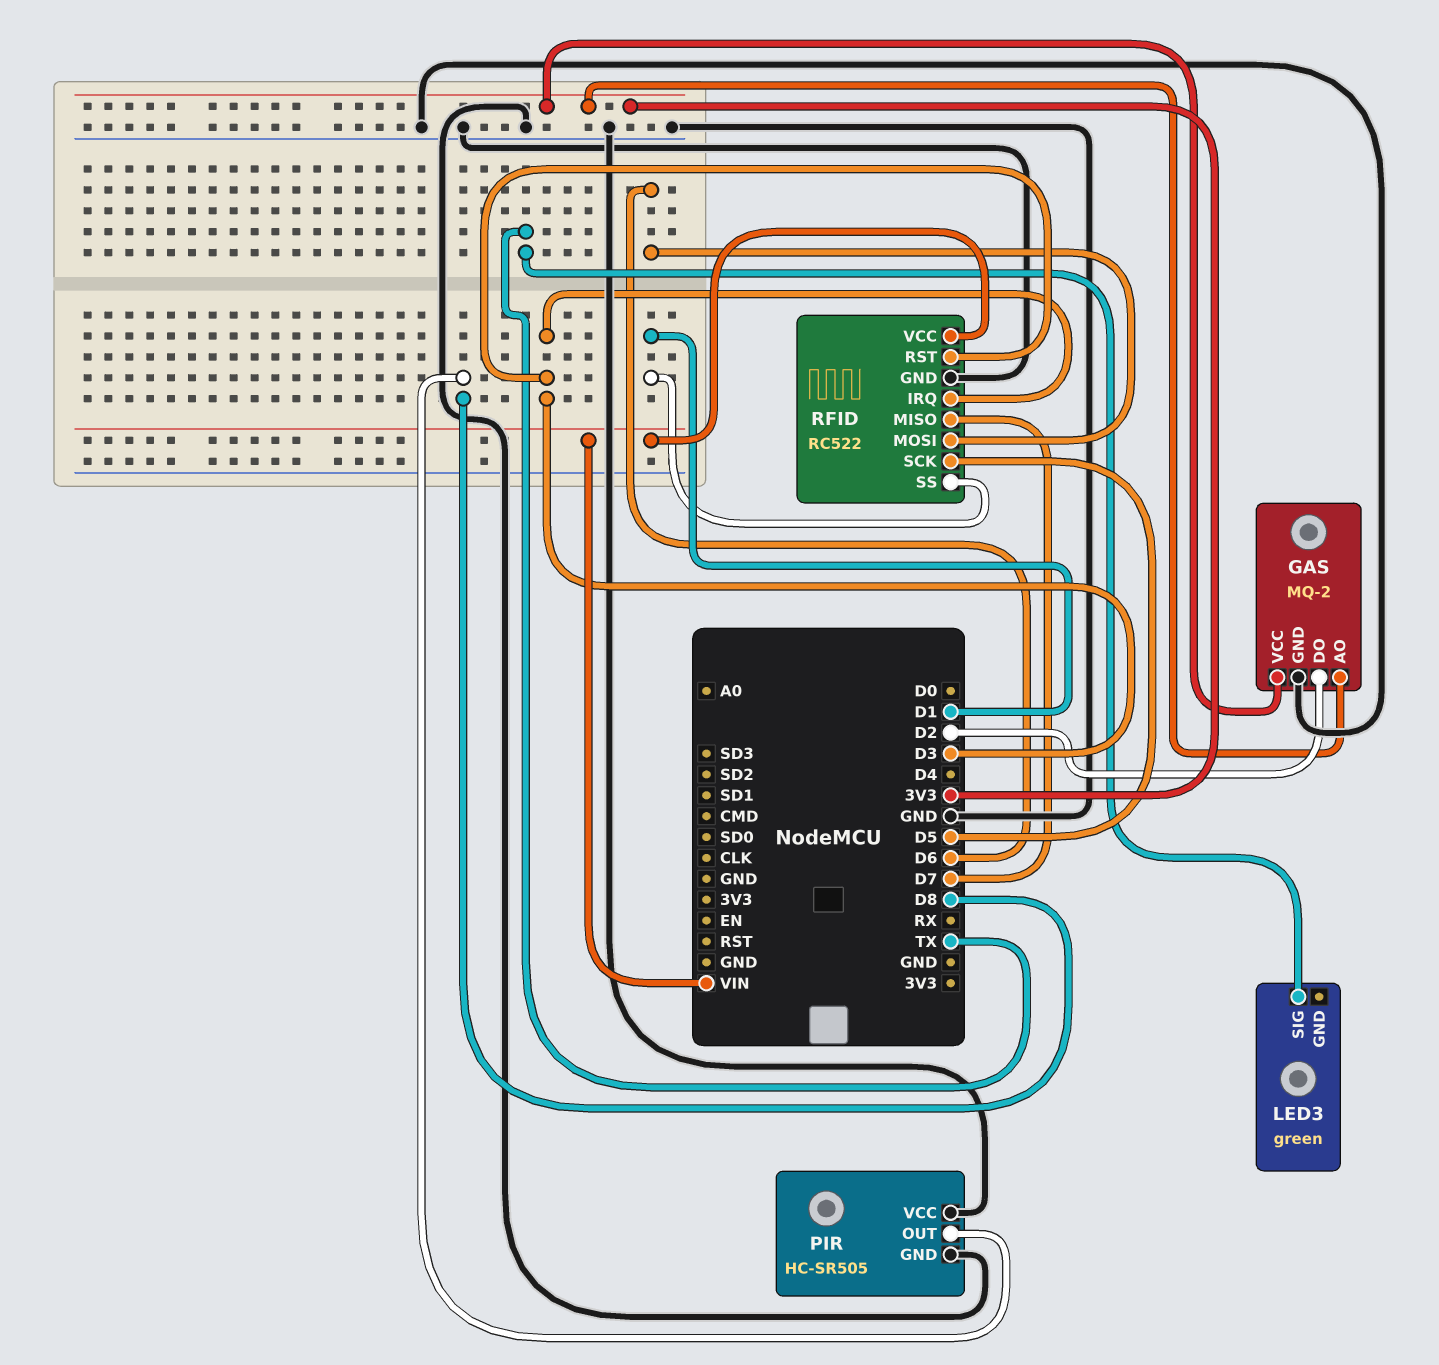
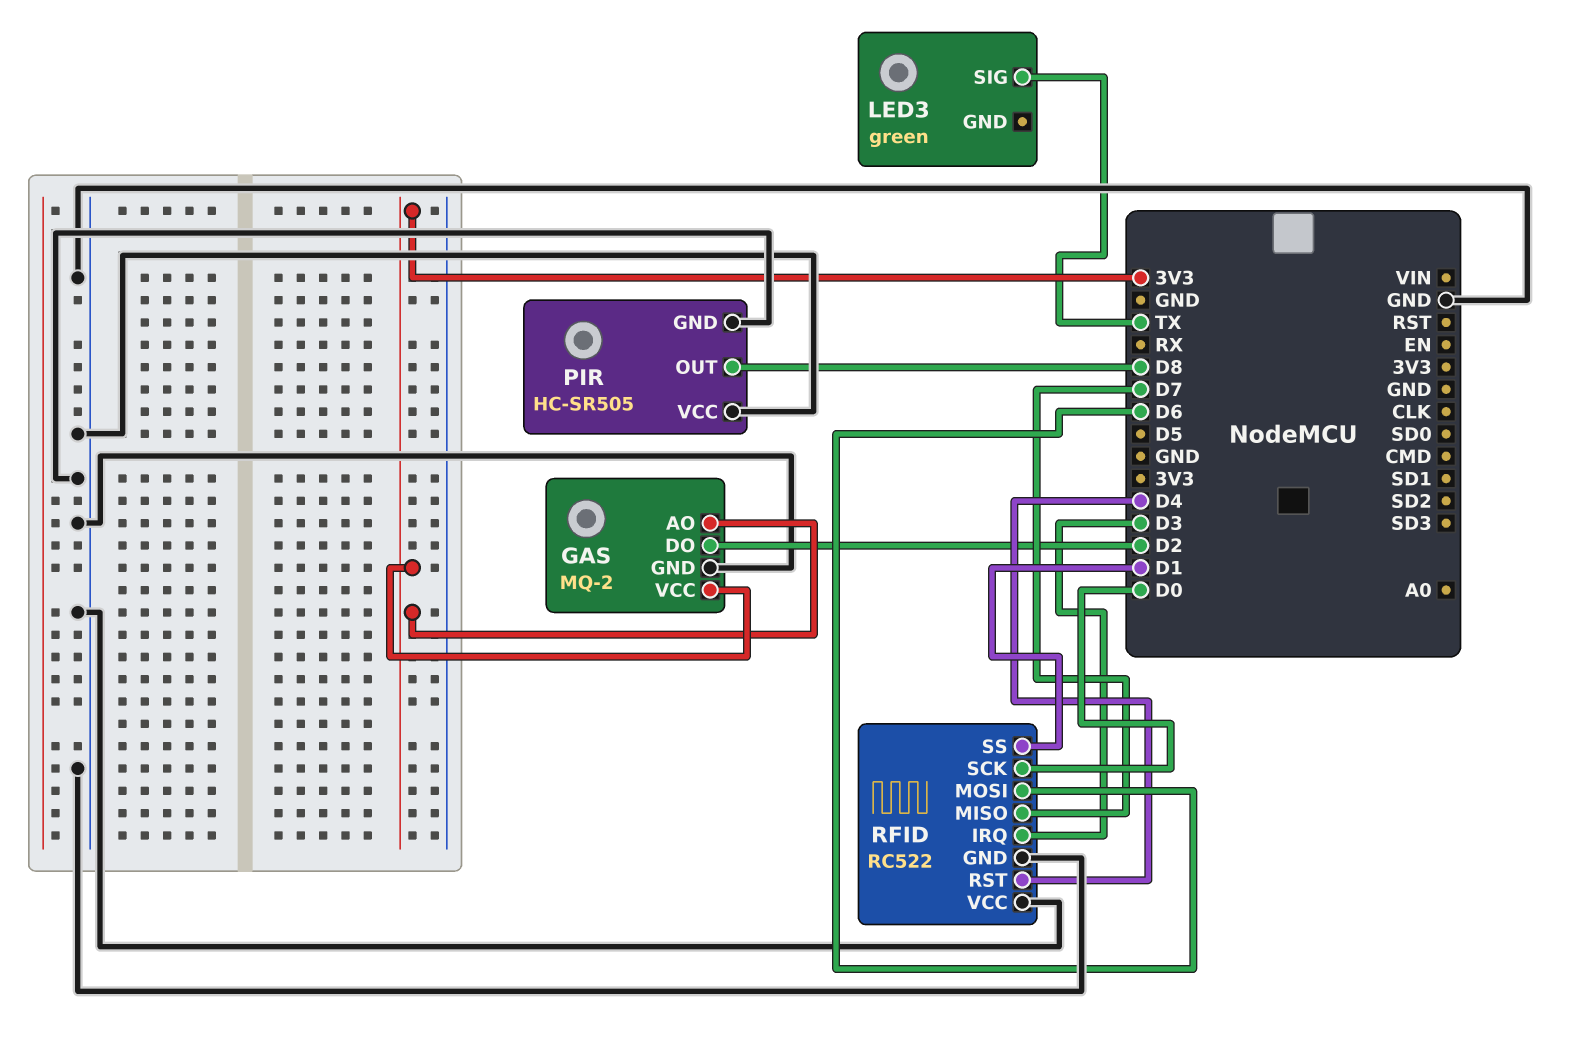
RFID pin RST: D3 -> D4
RFID pin SCK: D5 -> D0
RFID pin VCC: VIN -> GND

